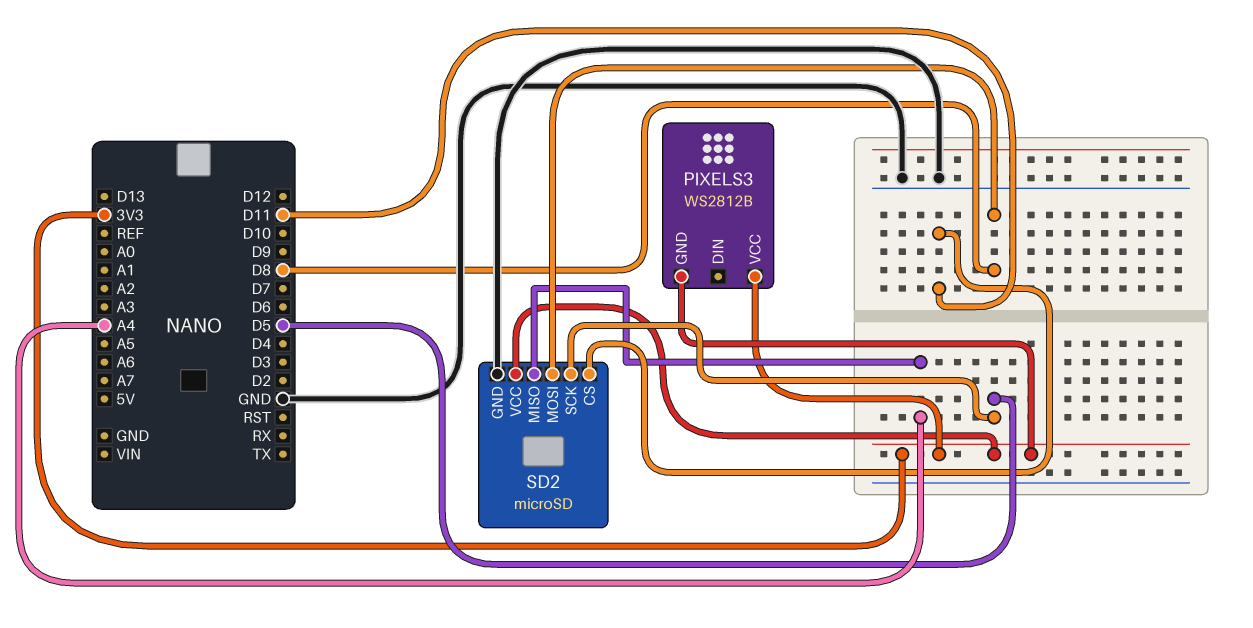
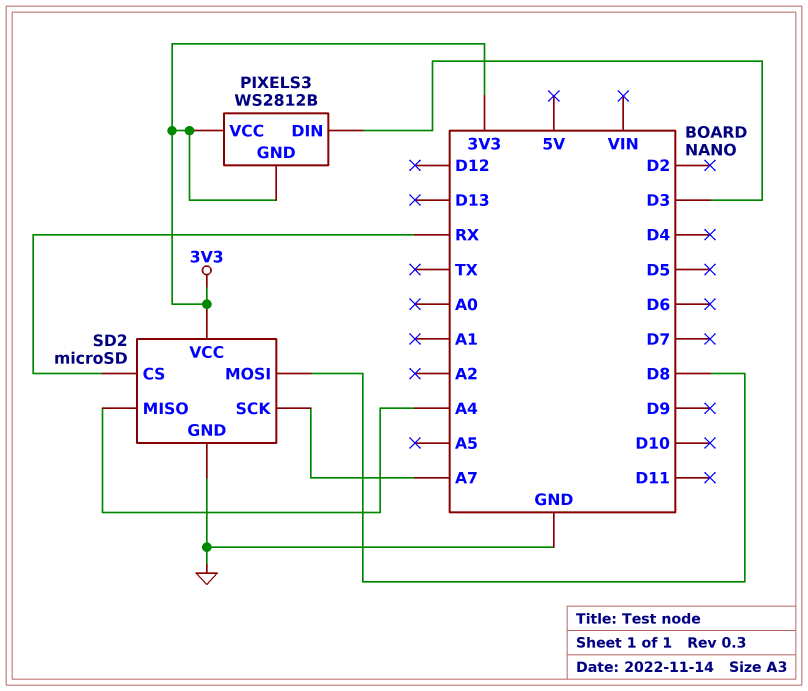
PIXELS3 pin DIN: none -> D3
SD2 pin CS: D11 -> RX
SD2 pin SCK: D5 -> A7

